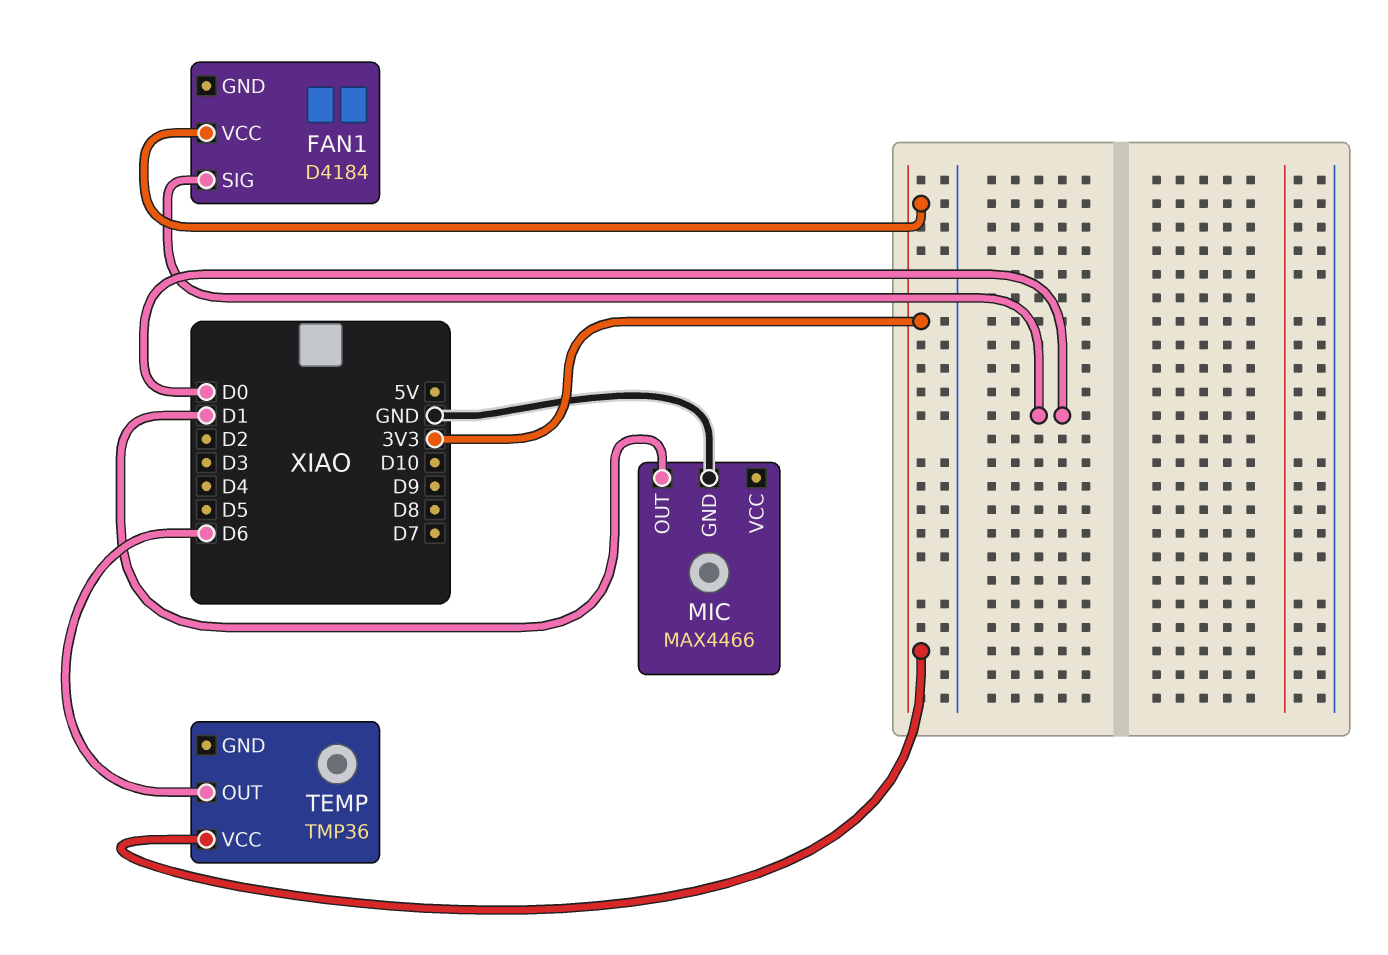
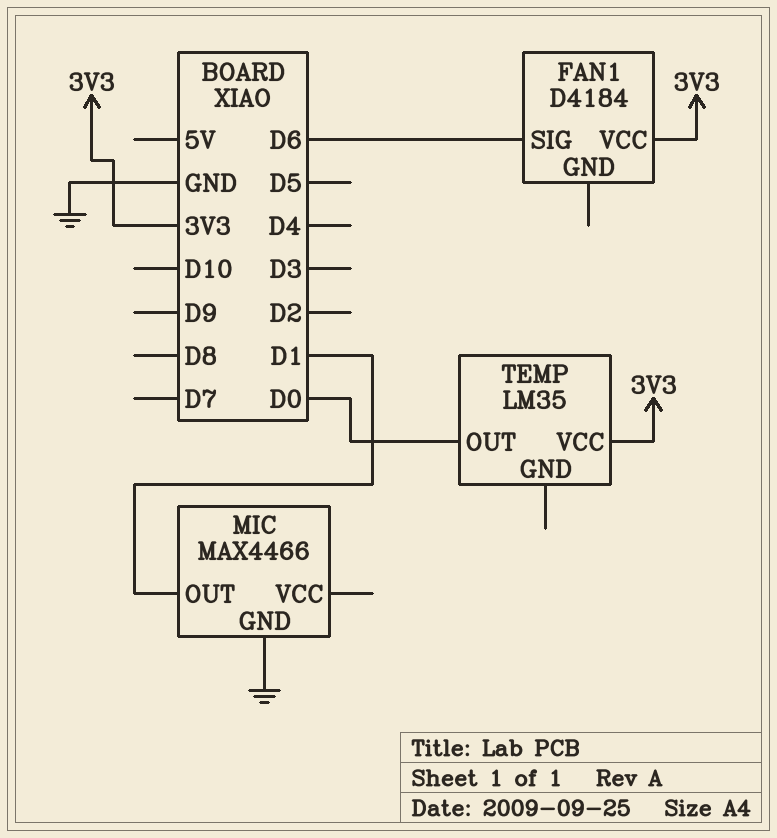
FAN1 pin SIG: D0 -> D6
TEMP: TMP36 -> LM35
TEMP pin OUT: D6 -> D0

